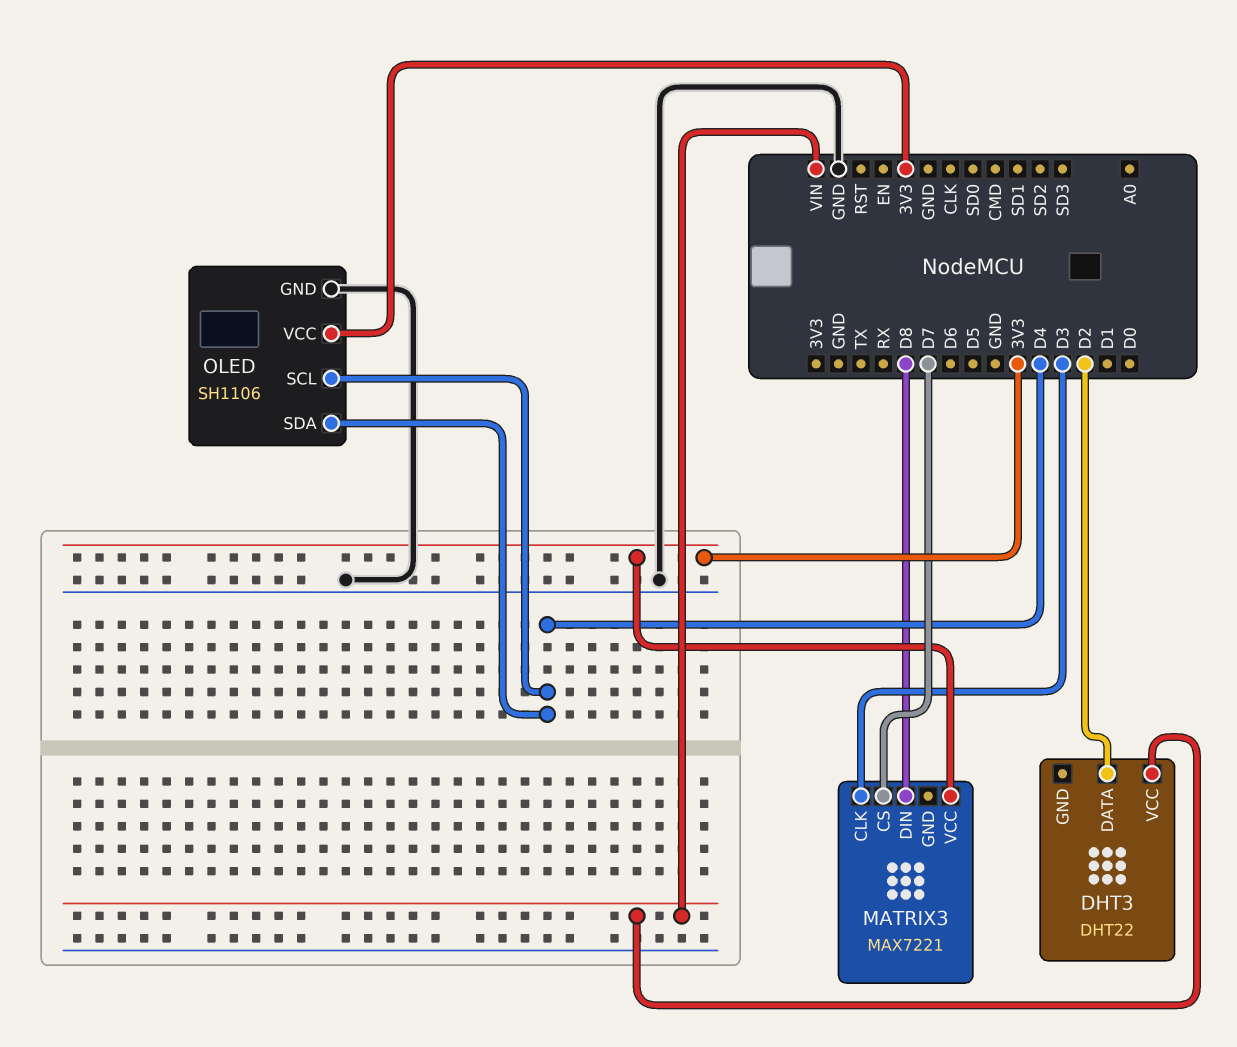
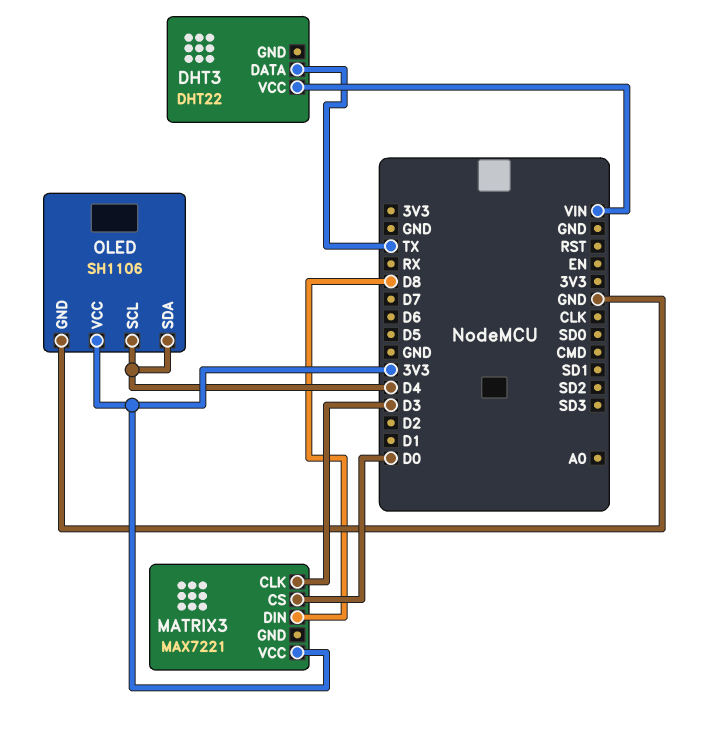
DHT3 pin DATA: D2 -> TX
MATRIX3 pin CS: D7 -> D0

